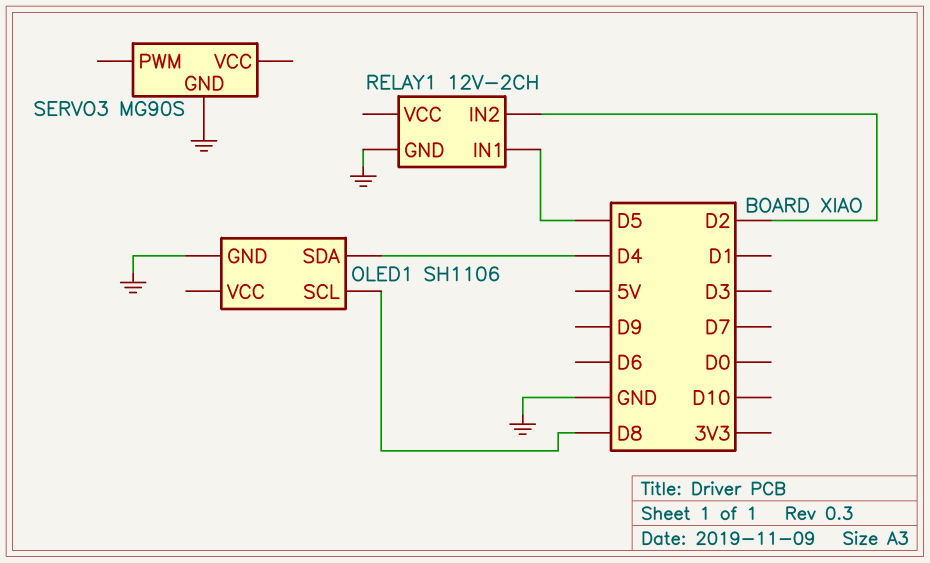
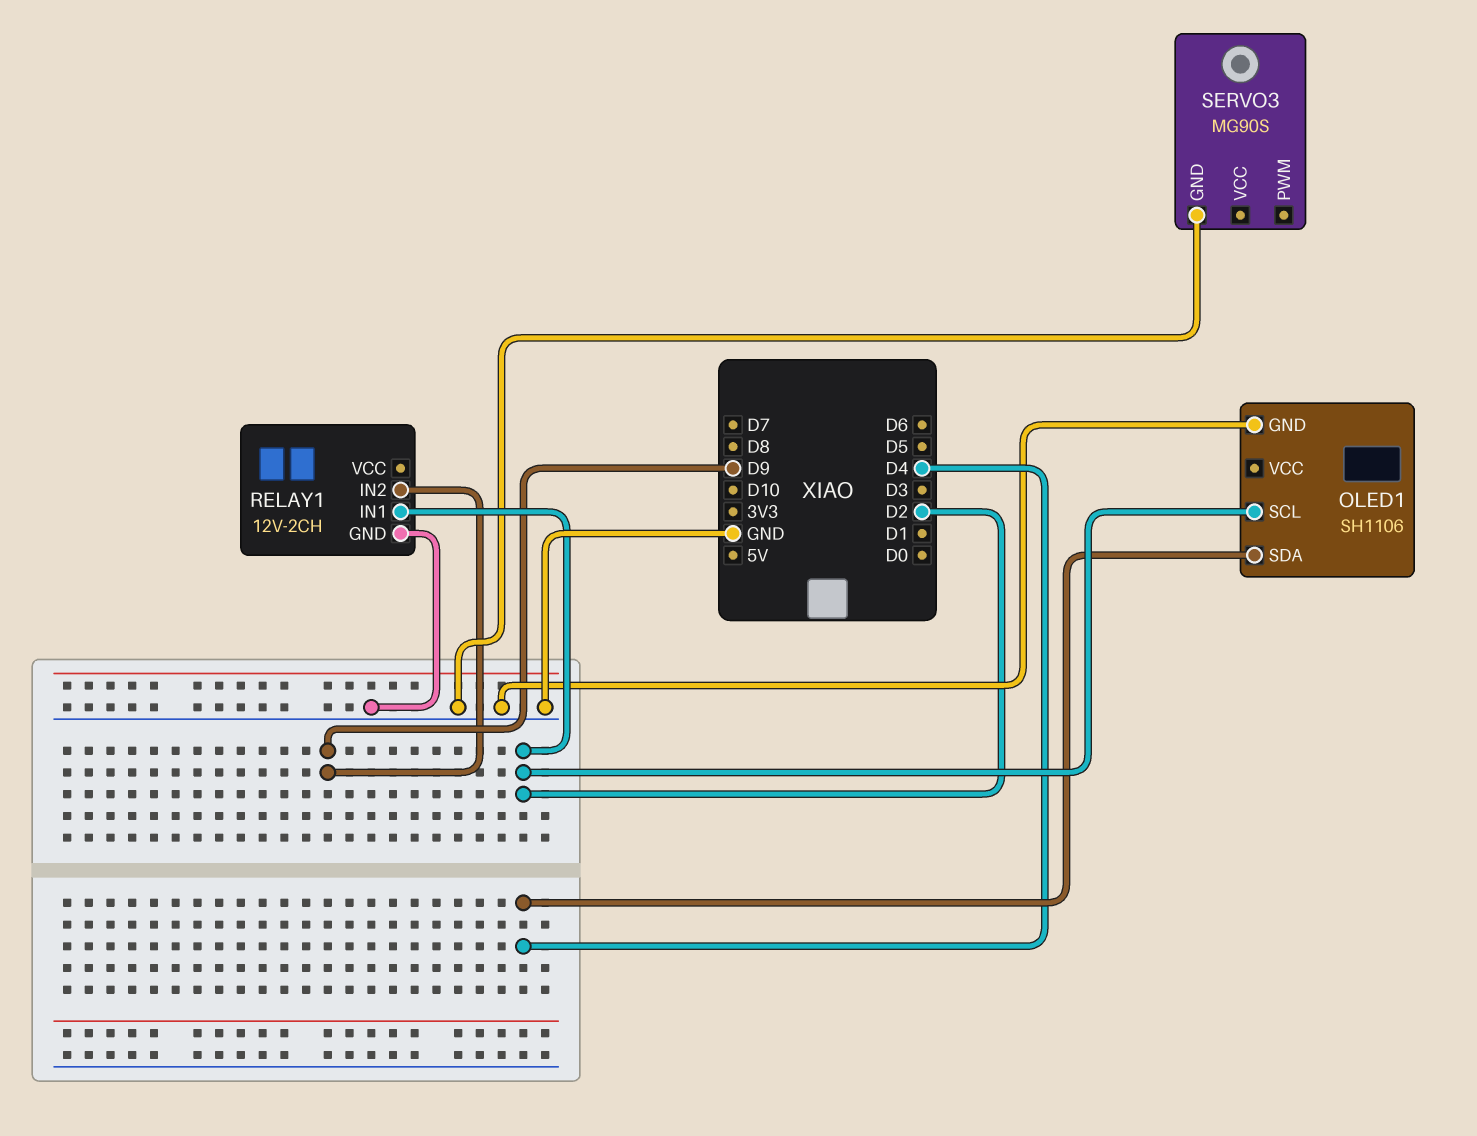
OLED1 pin SCL: D8 -> D2
RELAY1 pin IN1: D5 -> D2
RELAY1 pin IN2: D2 -> D9

